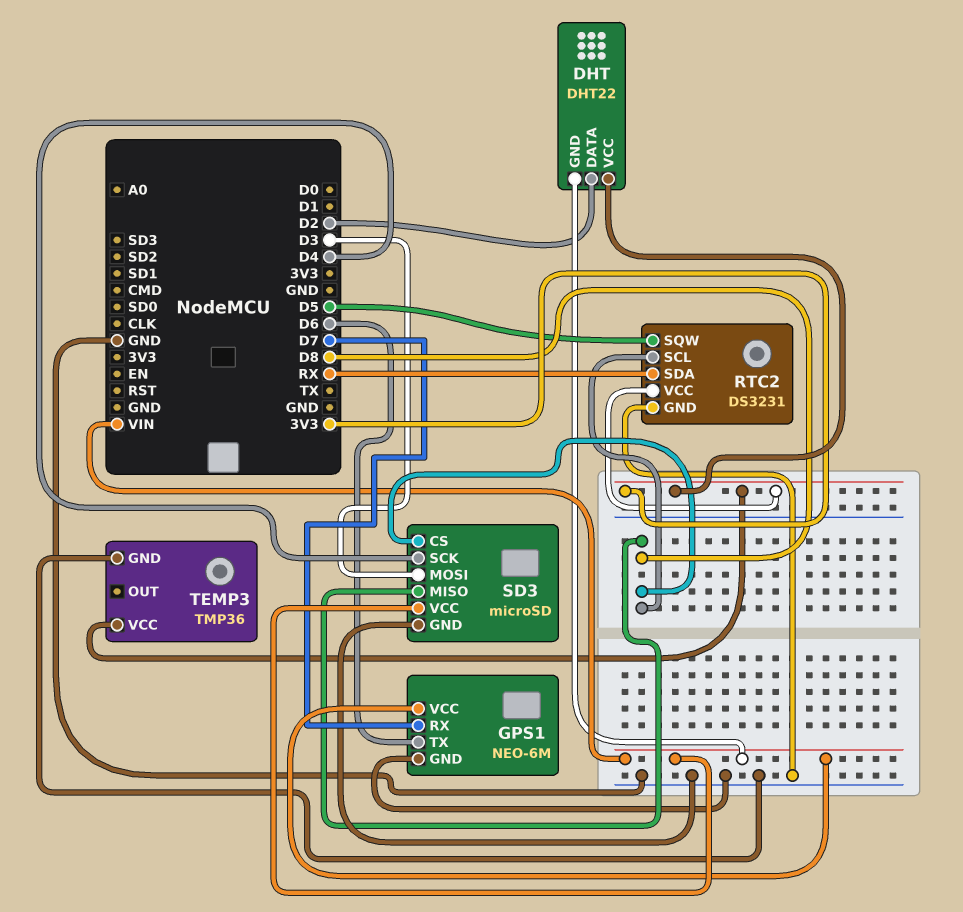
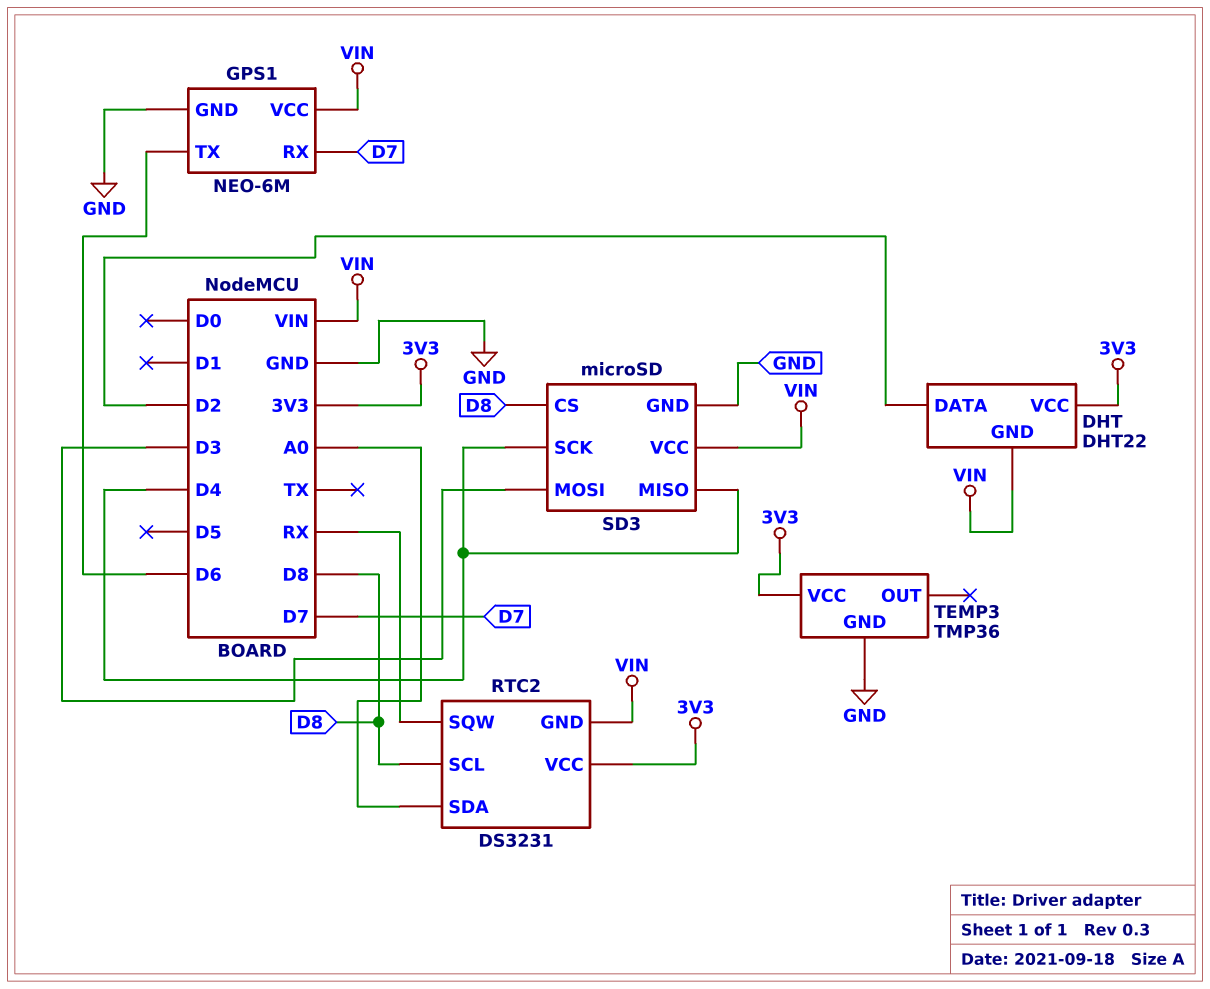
RTC2 pin GND: GND -> VIN
RTC2 pin SDA: RX -> A0
RTC2 pin SQW: D5 -> RX
SD3 pin MISO: D8 -> D4

